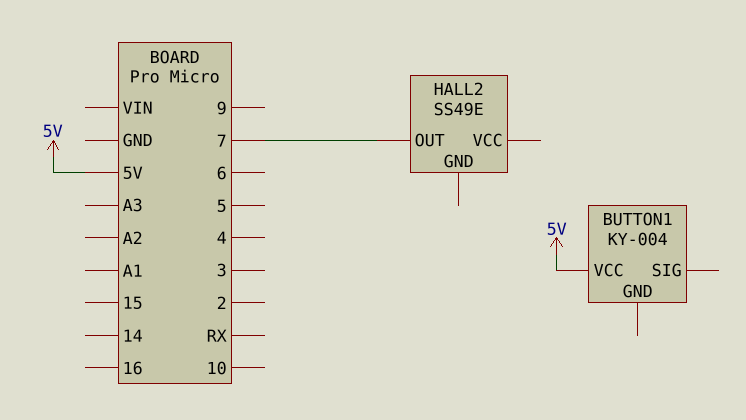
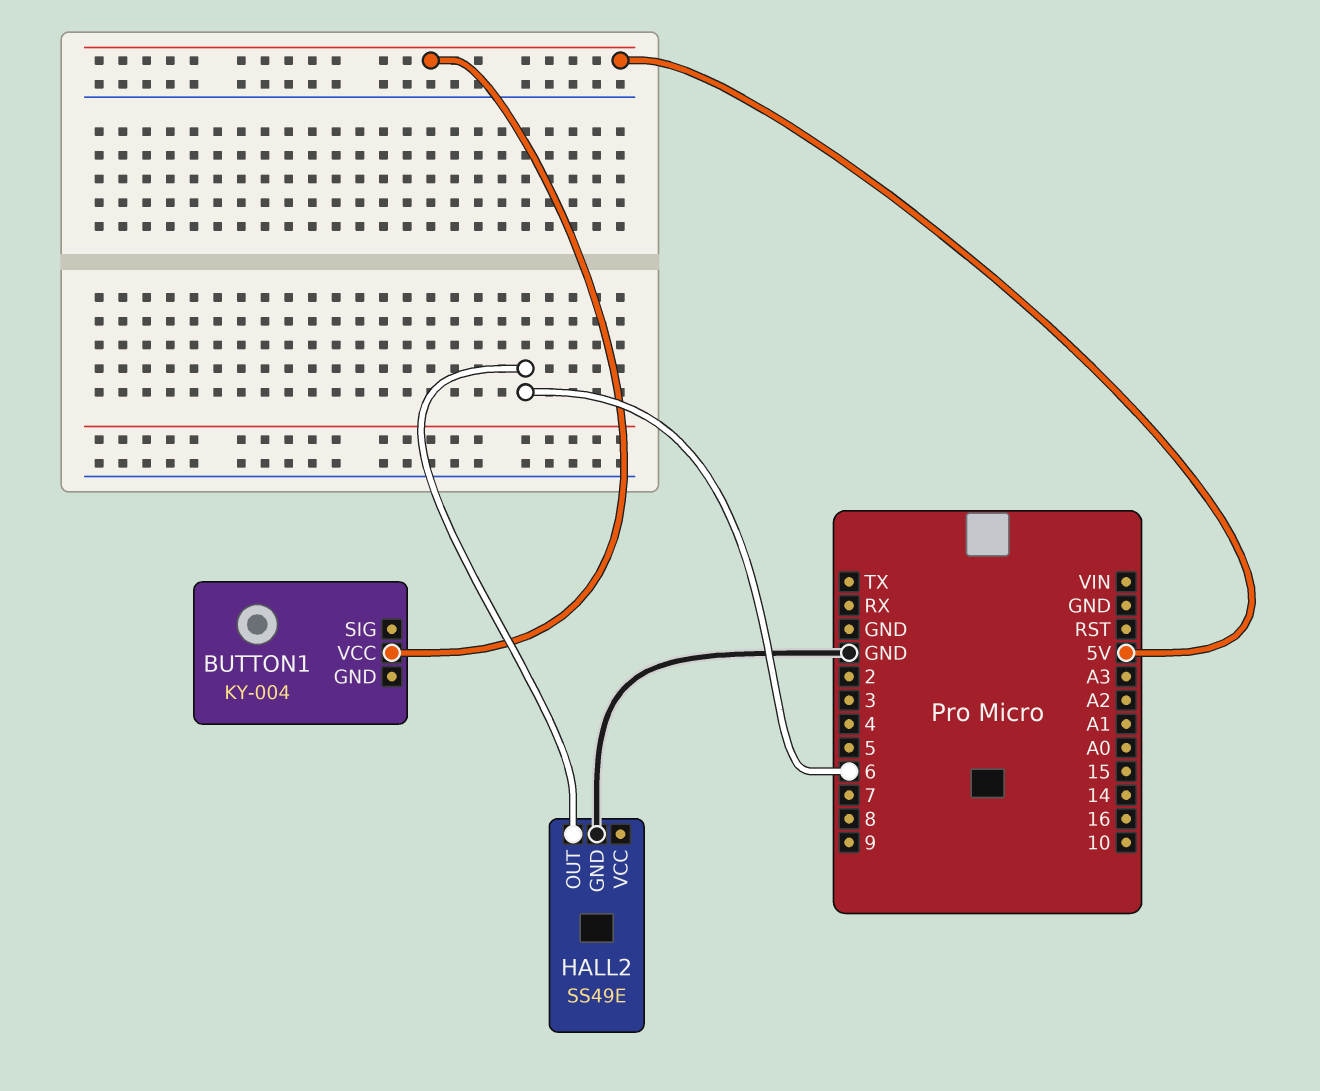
HALL2 pin GND: none -> GND
HALL2 pin OUT: 7 -> 6

